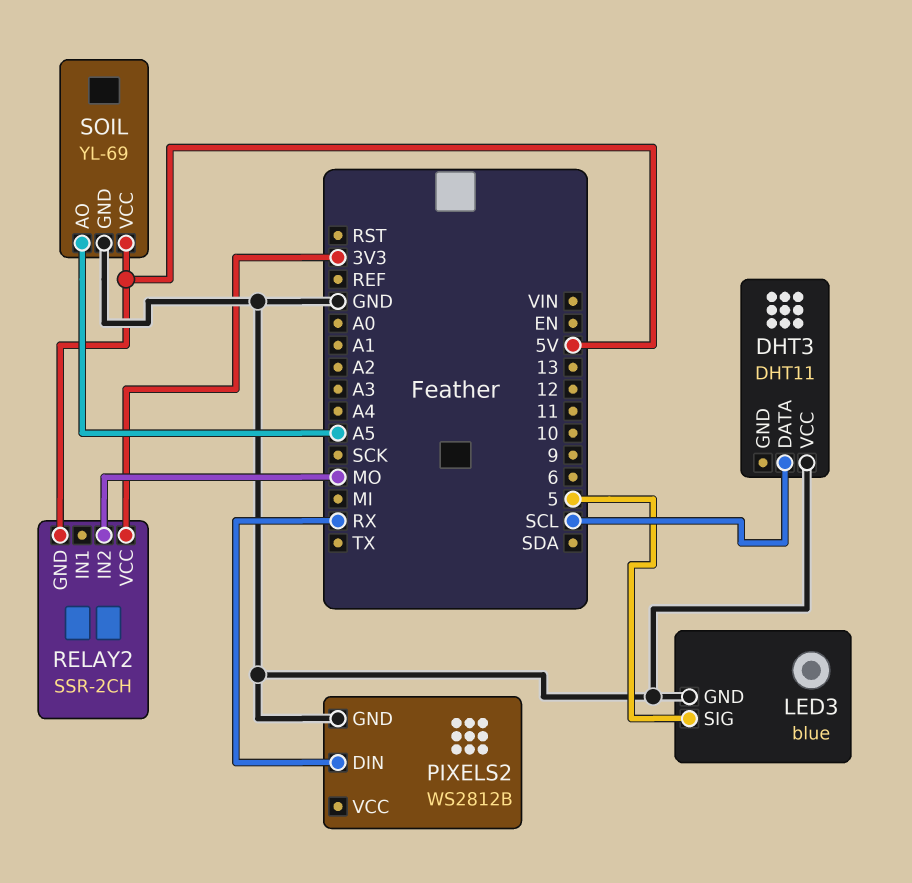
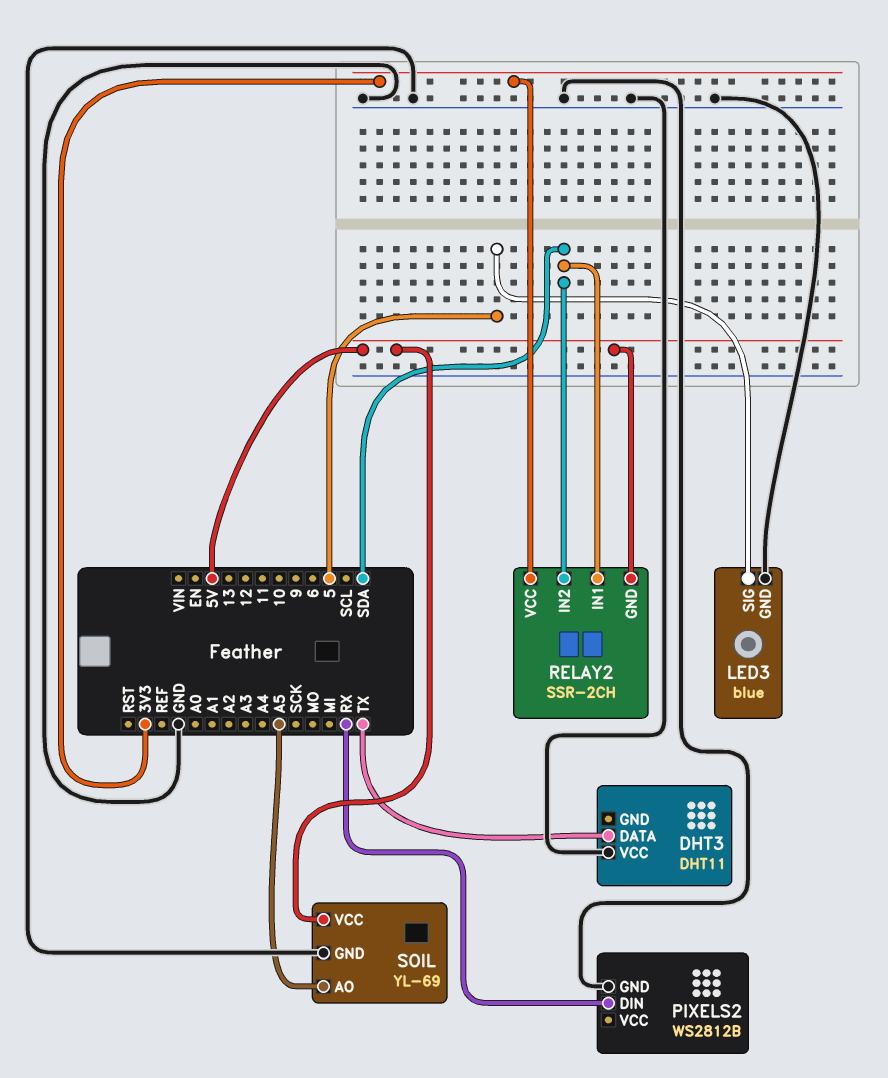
DHT3 pin DATA: SCL -> TX
RELAY2 pin IN1: none -> SDA
RELAY2 pin IN2: MO -> SDA

